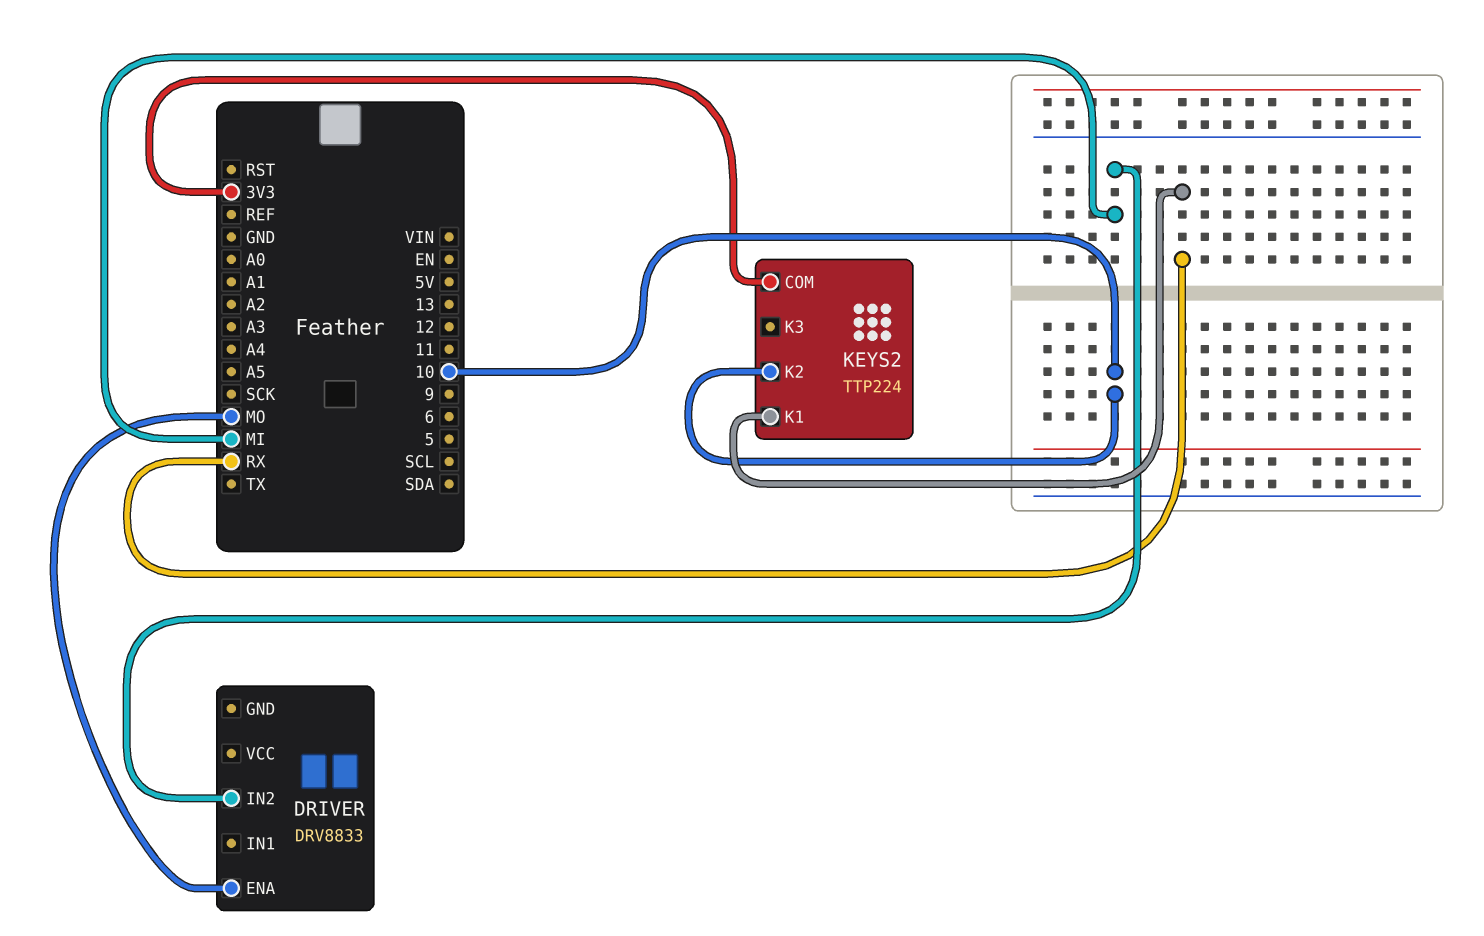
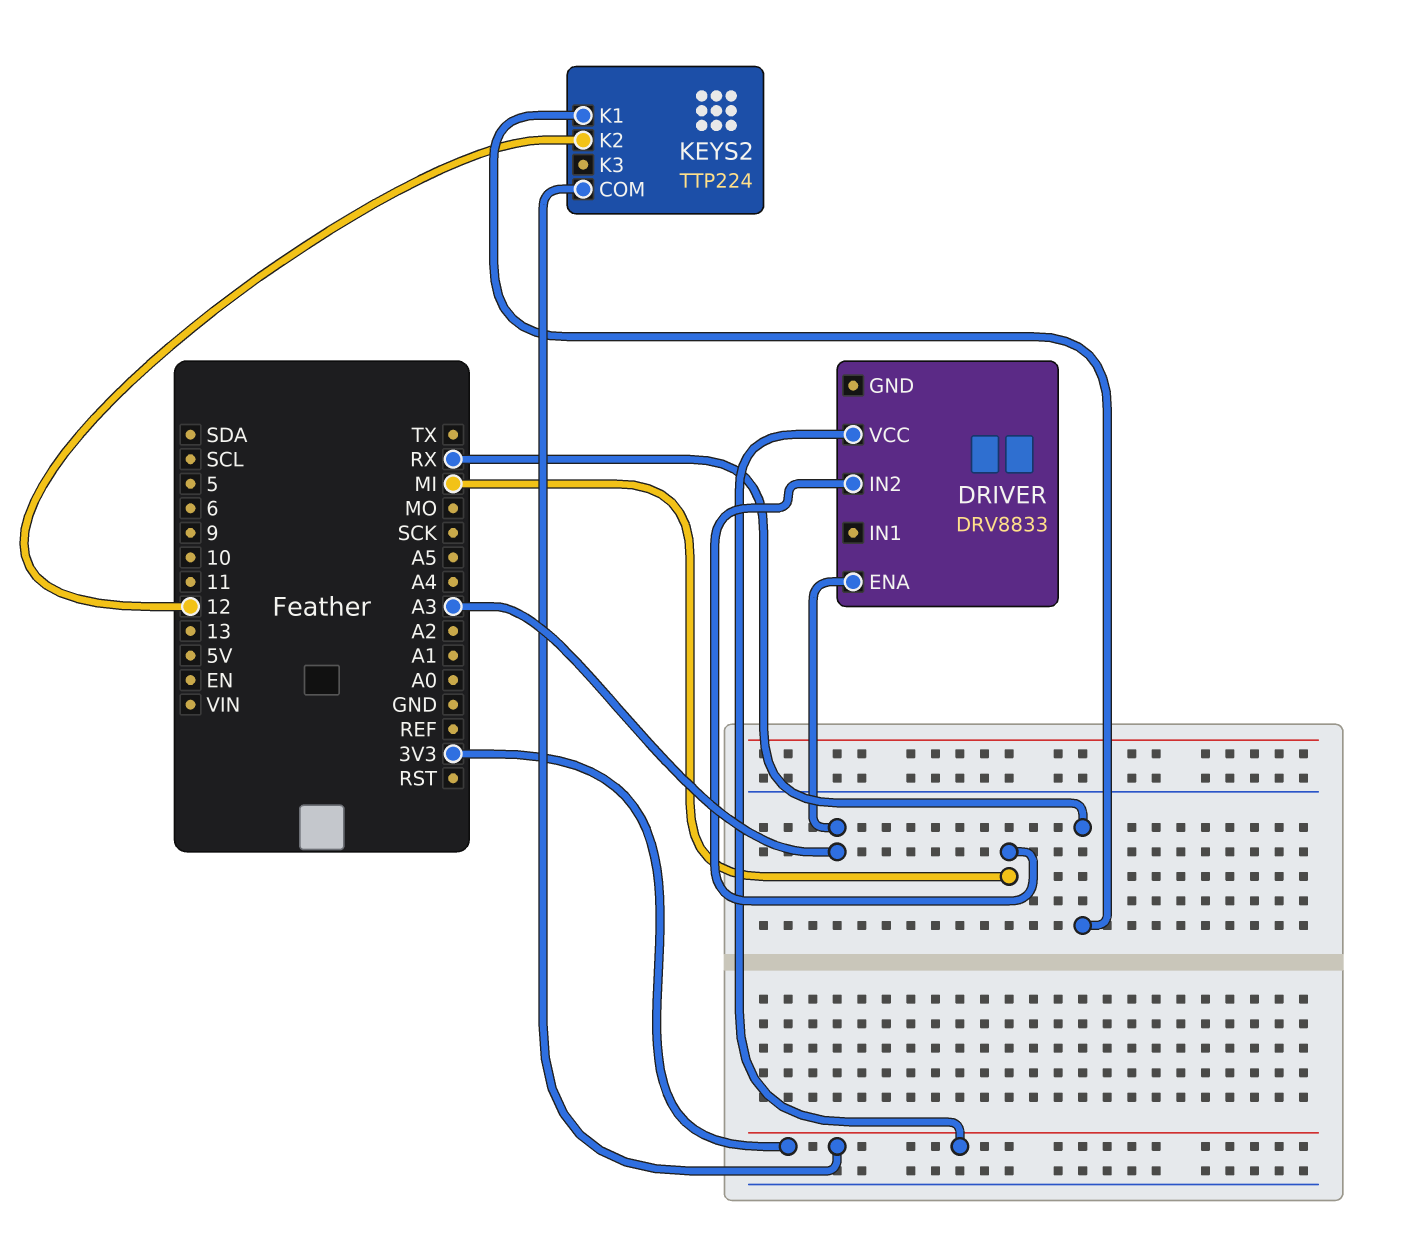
DRIVER pin ENA: MO -> A3
DRIVER pin VCC: none -> 3V3
KEYS2 pin K2: 10 -> 12

